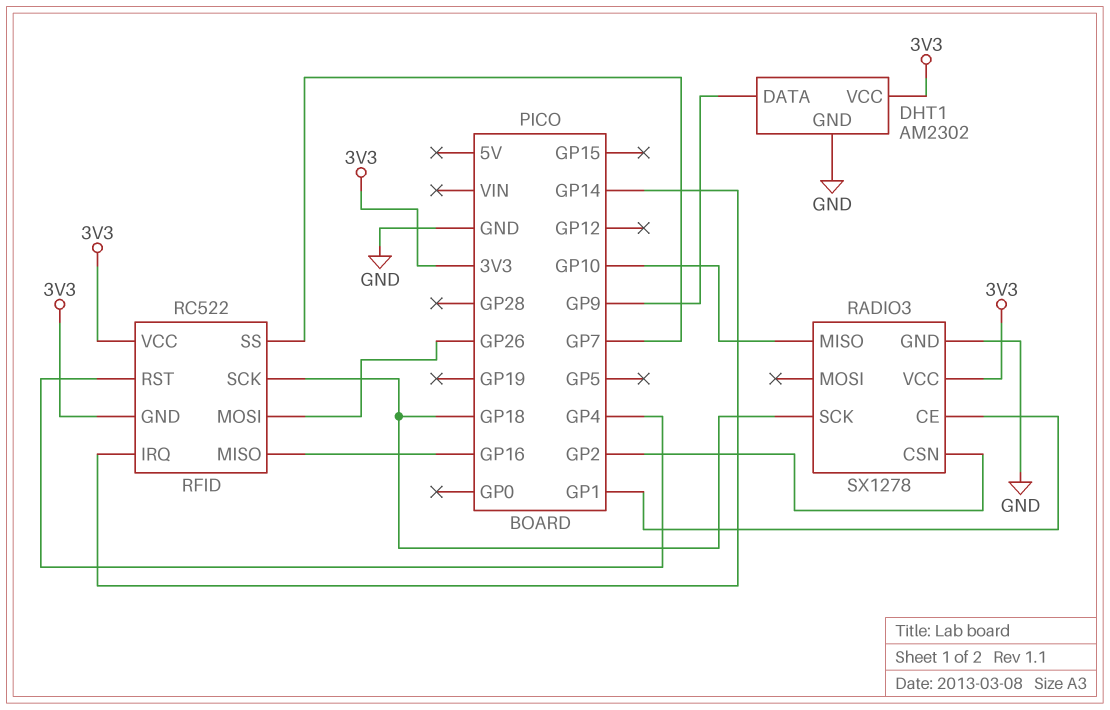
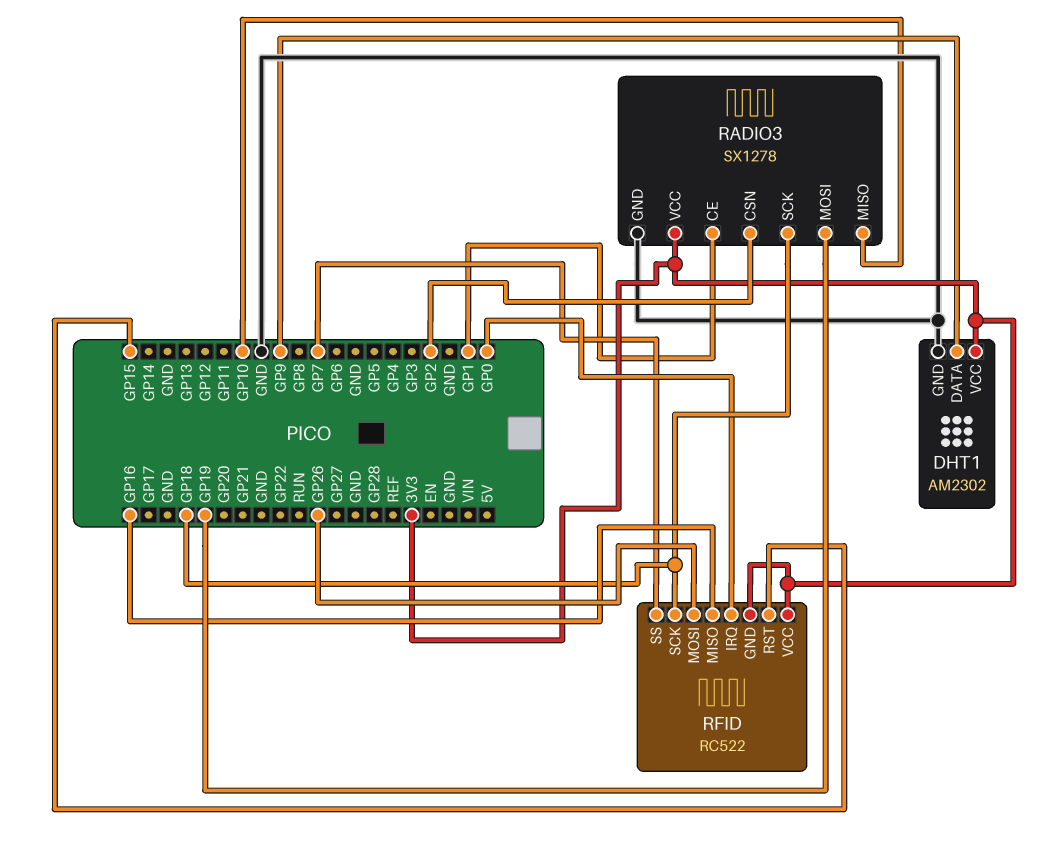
RADIO3 pin MOSI: none -> GP19
RFID pin IRQ: GP14 -> GP0
RFID pin RST: GP4 -> GP15

